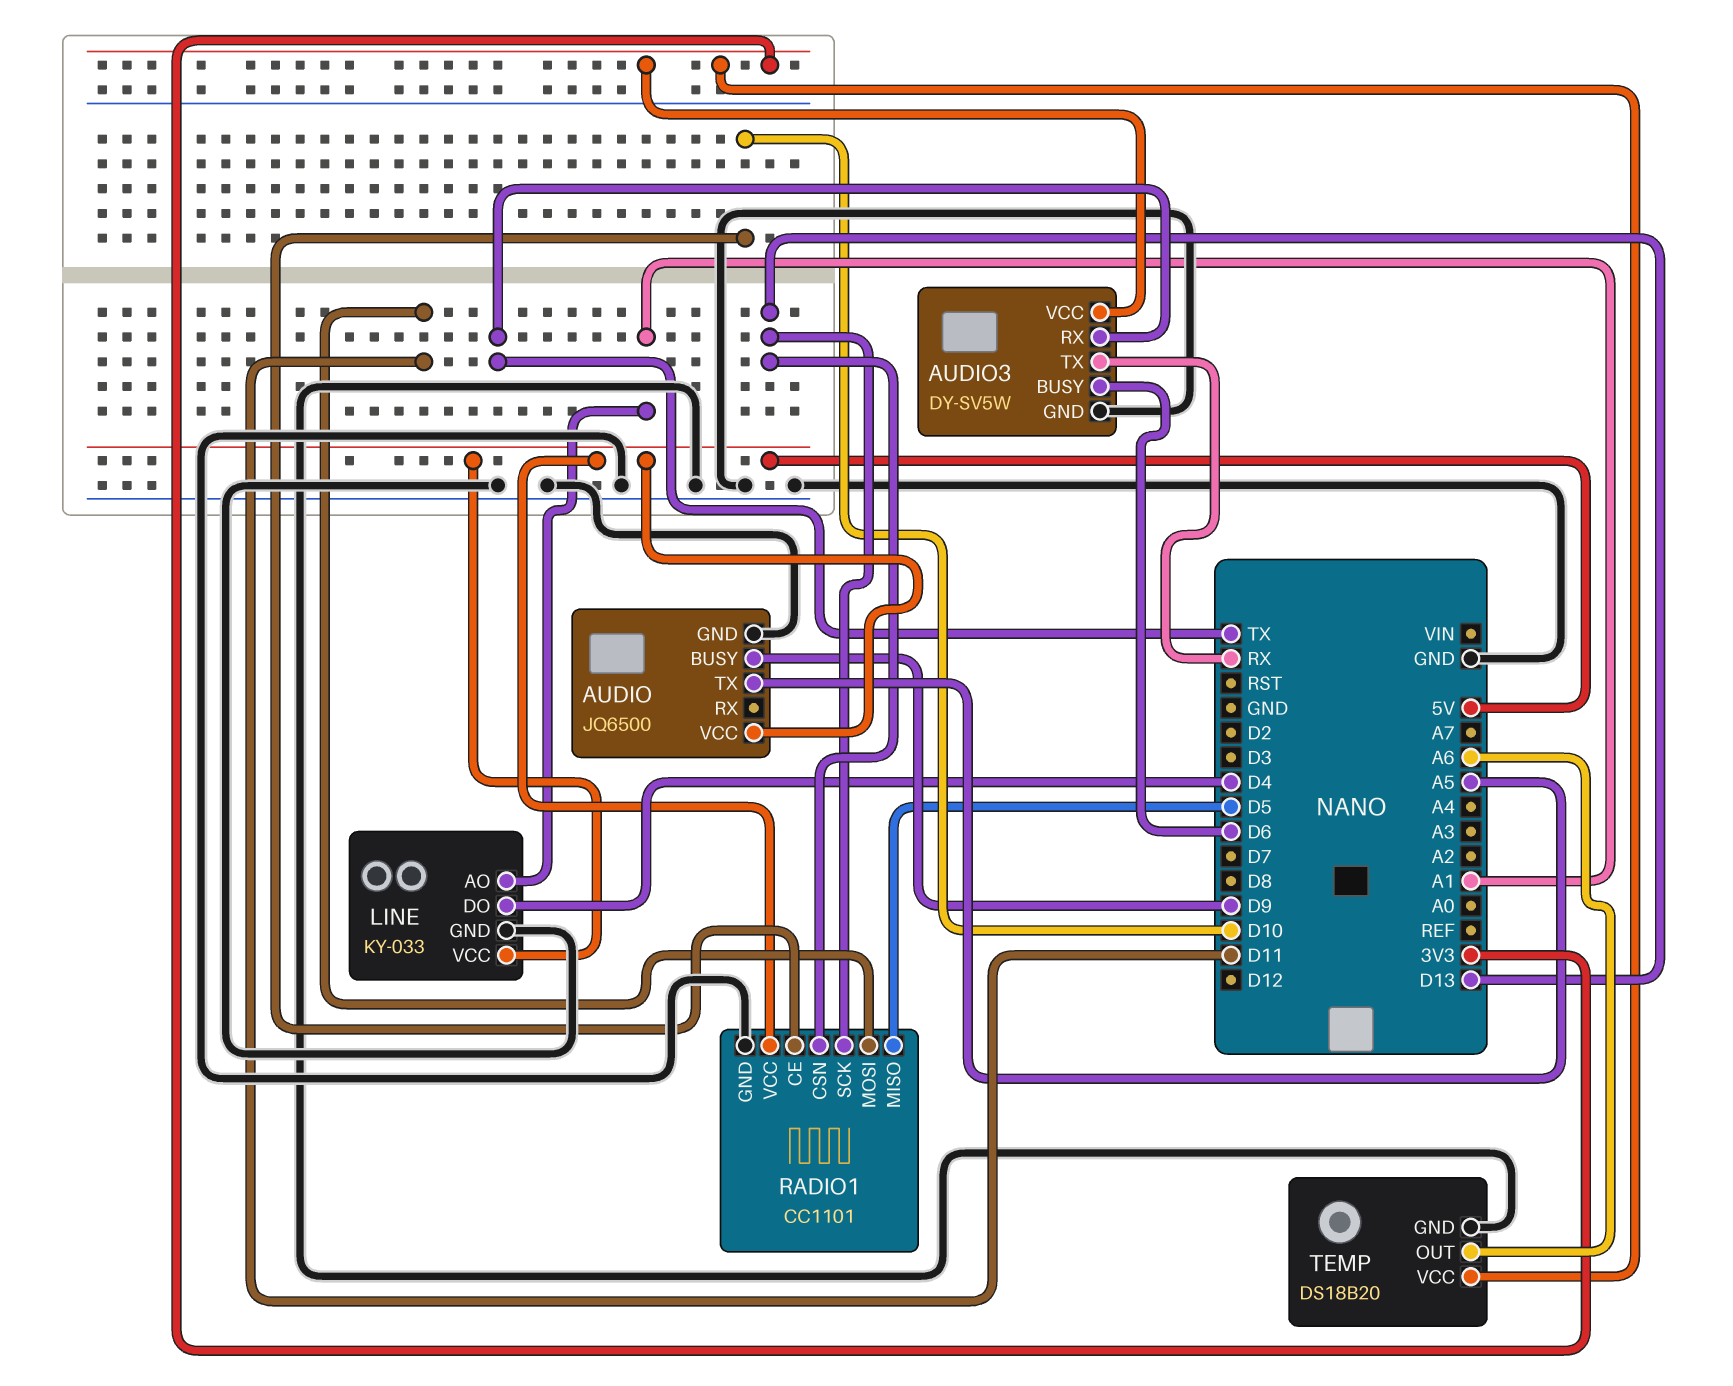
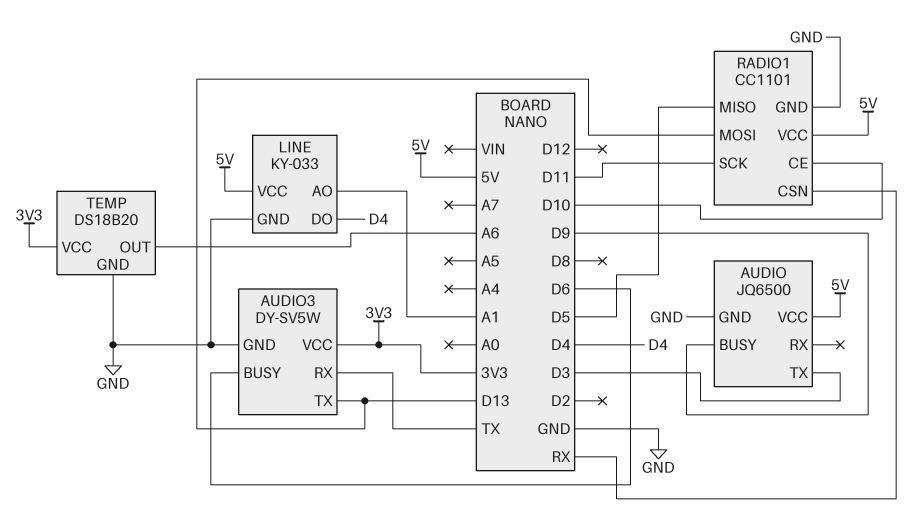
AUDIO pin TX: A5 -> D3
AUDIO3 pin TX: RX -> D13
RADIO1 pin CSN: D13 -> RX
RADIO1 pin MOSI: D11 -> D13
RADIO1 pin SCK: D13 -> D11

